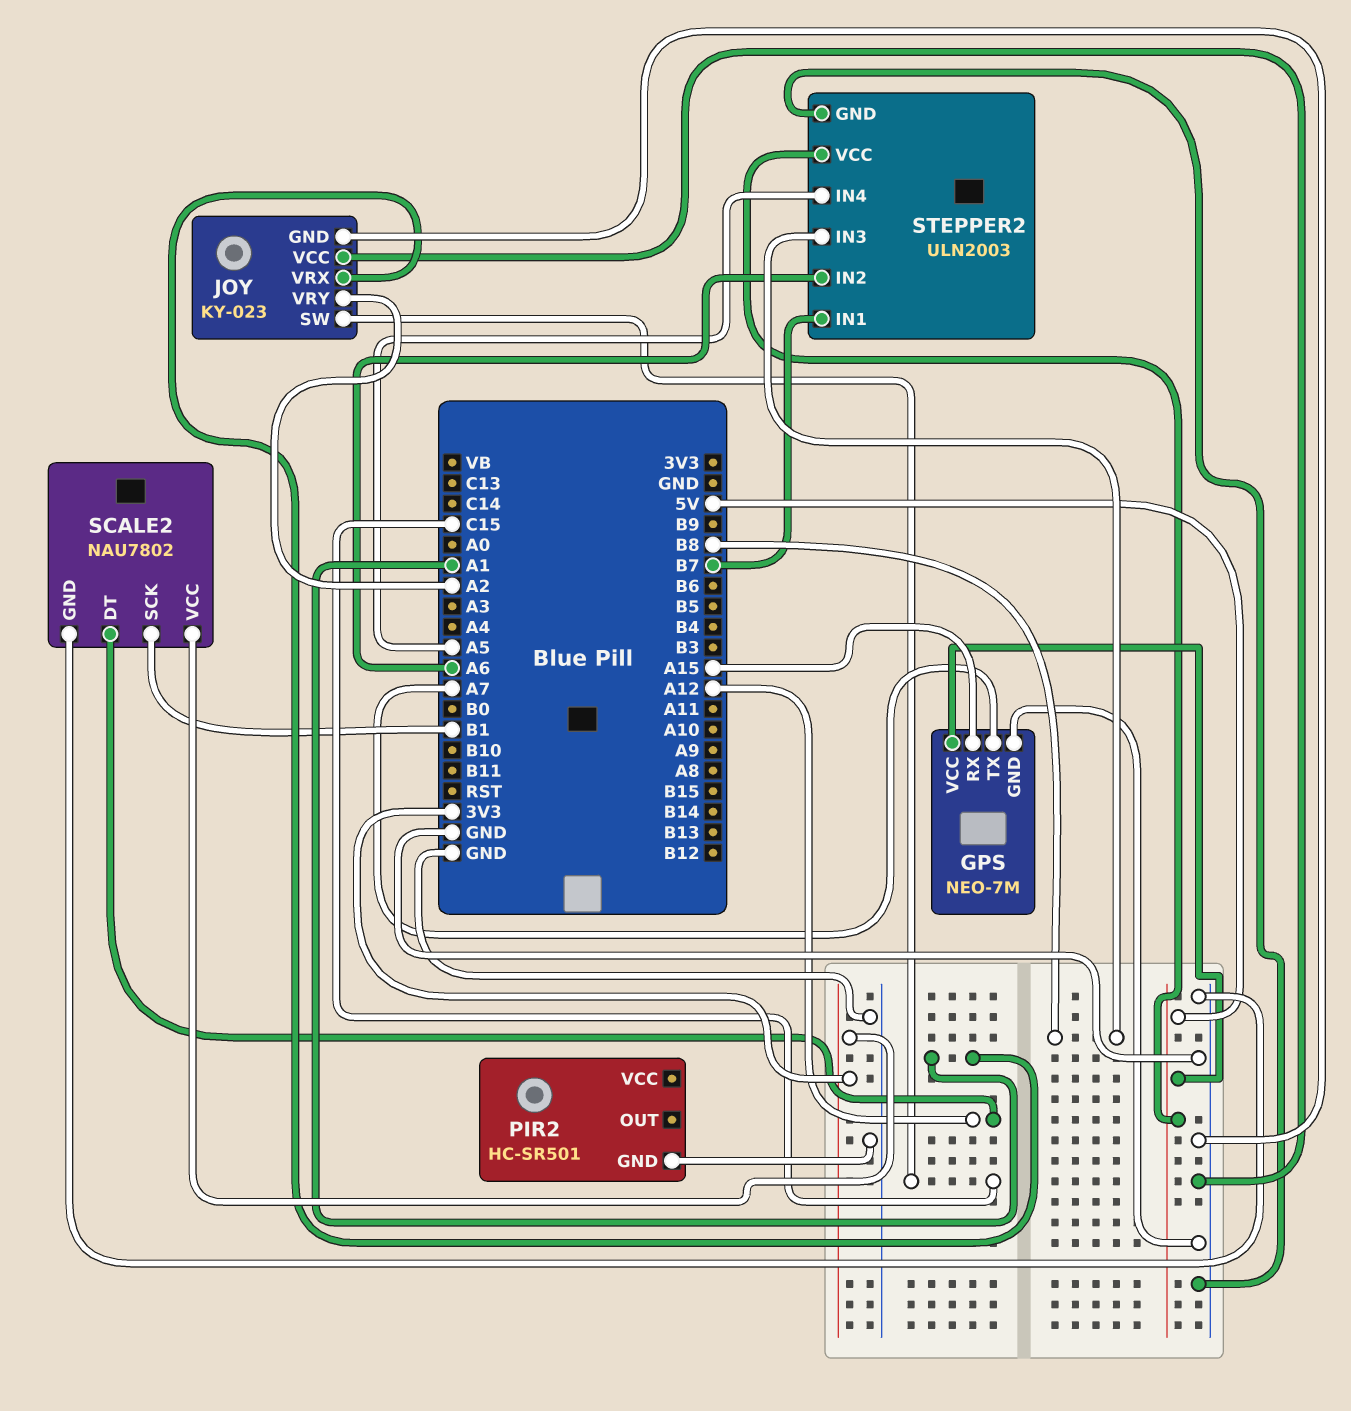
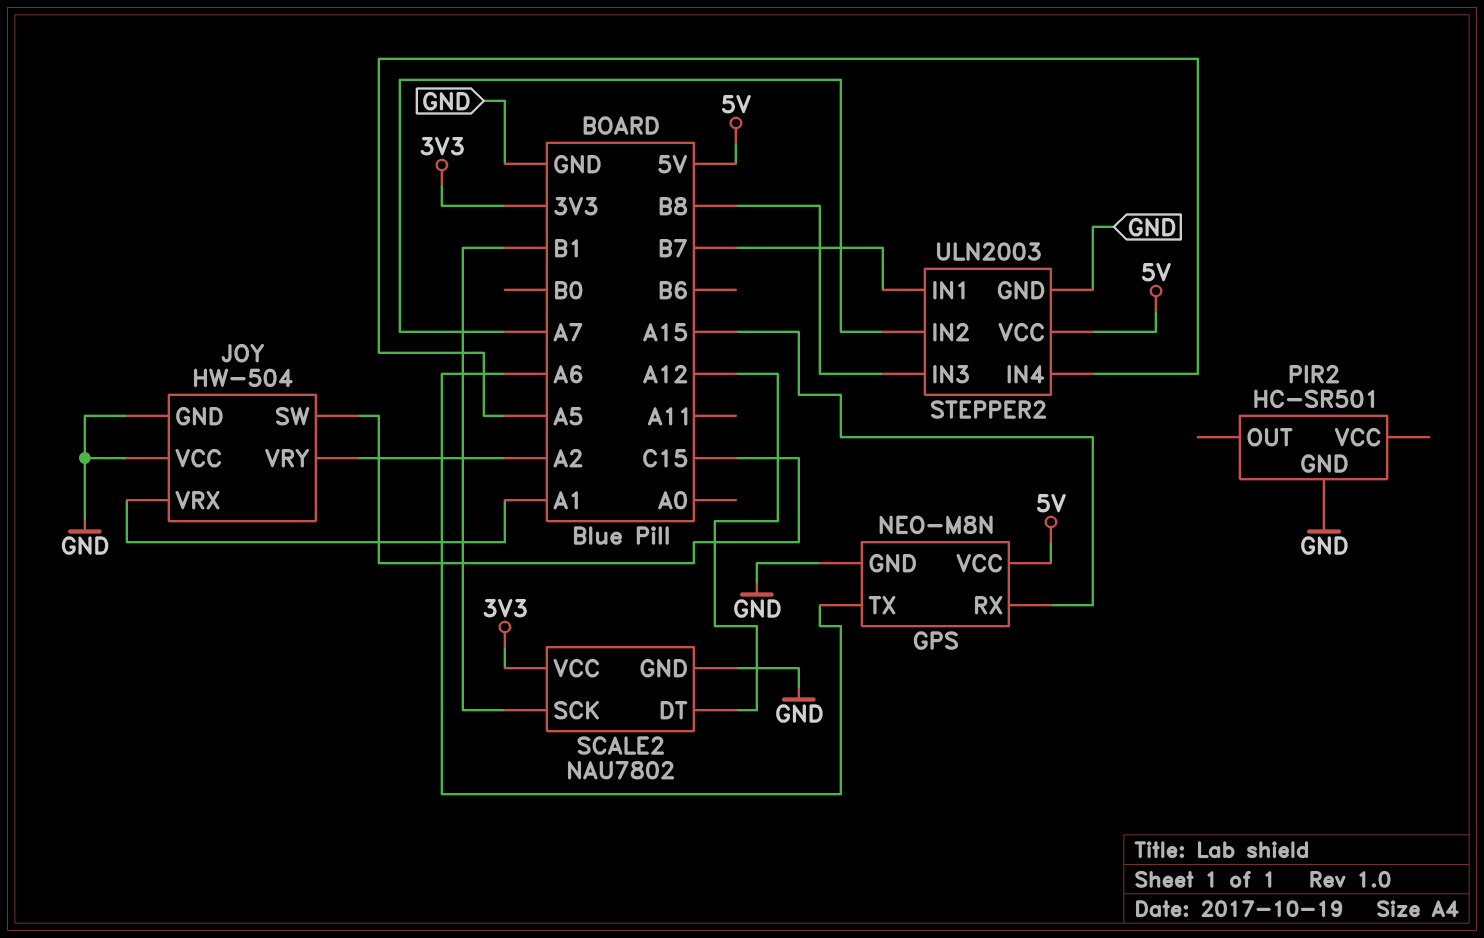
GPS: NEO-7M -> NEO-M8N
GPS pin TX: A7 -> A6
JOY: KY-023 -> HW-504
STEPPER2 pin IN2: A6 -> A7

